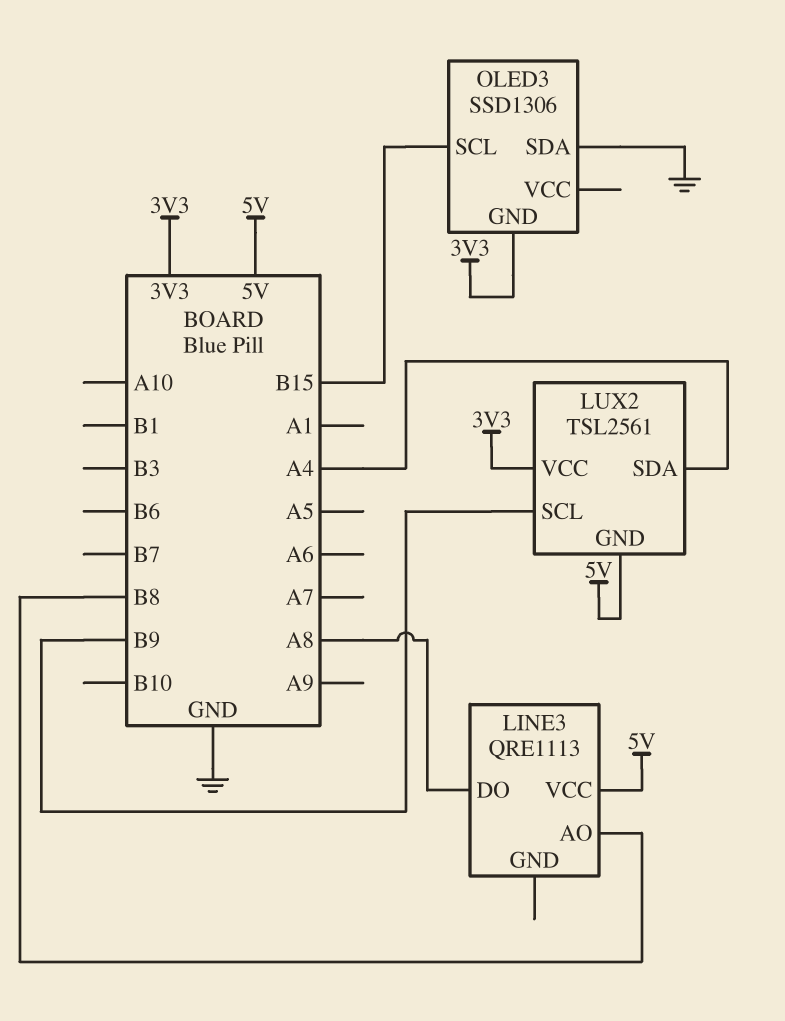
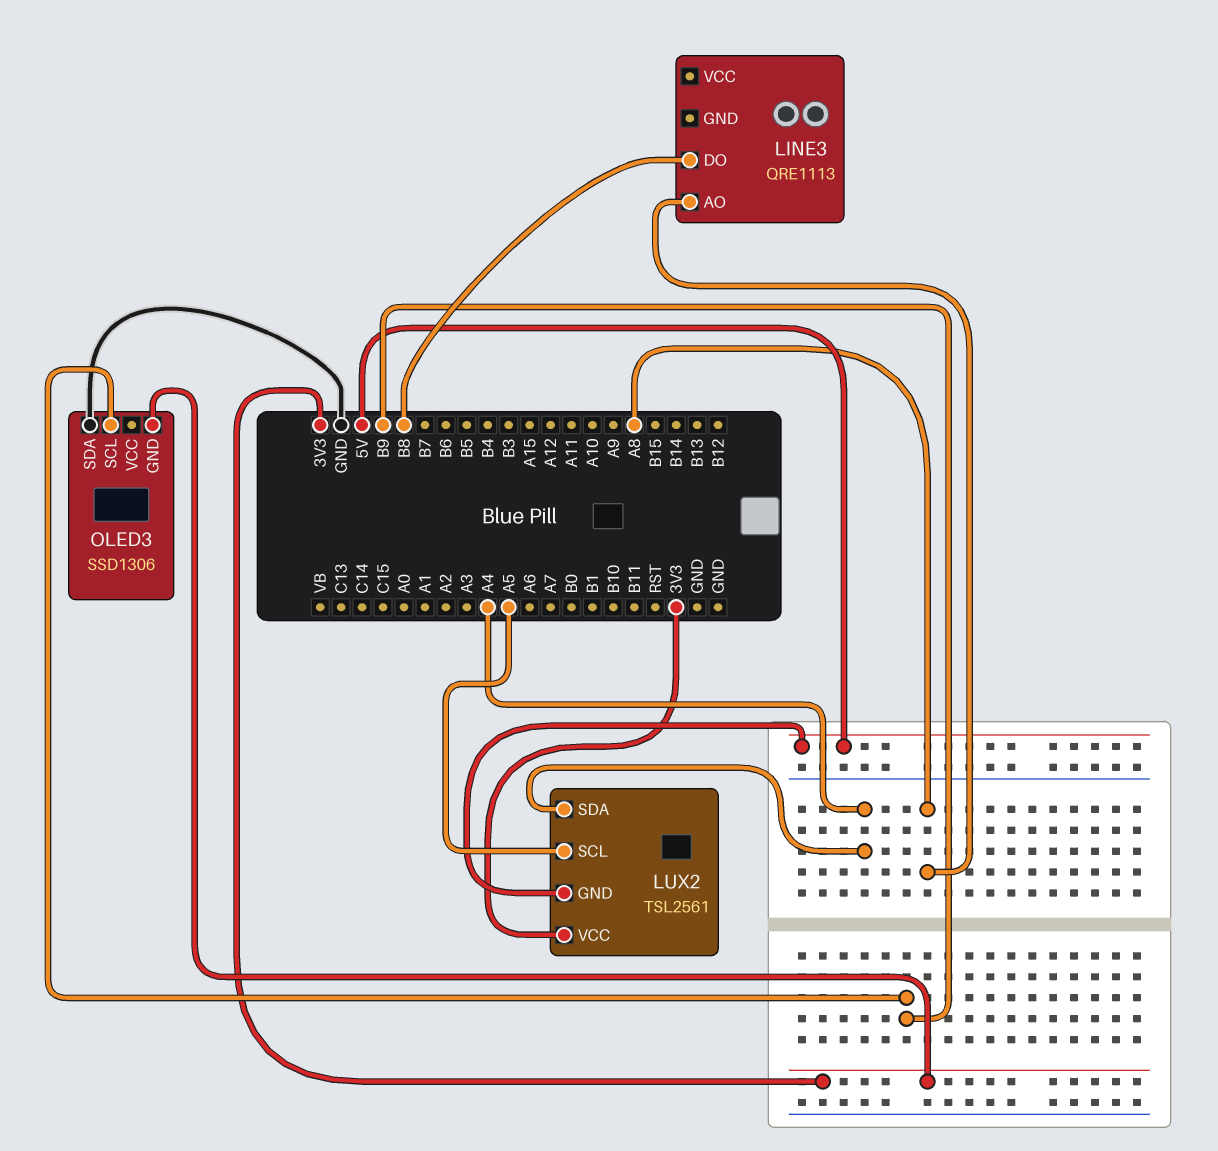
LINE3 pin AO: B8 -> A8
LINE3 pin DO: A8 -> B8
LINE3 pin VCC: 5V -> none
LUX2 pin SCL: B9 -> A5
OLED3 pin SCL: B15 -> B9

